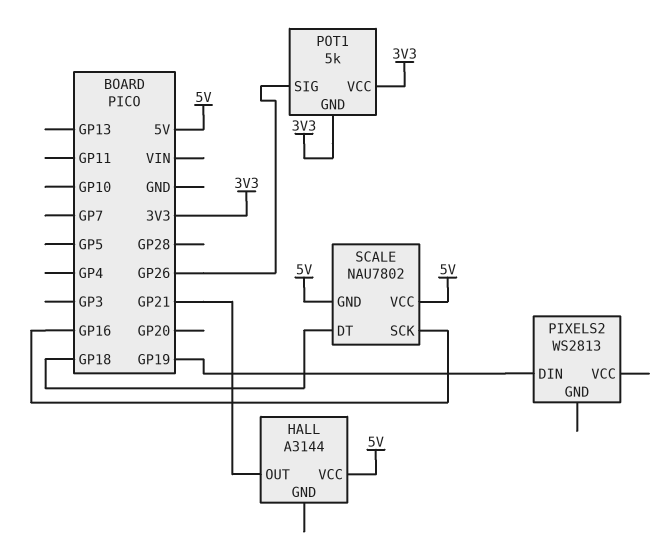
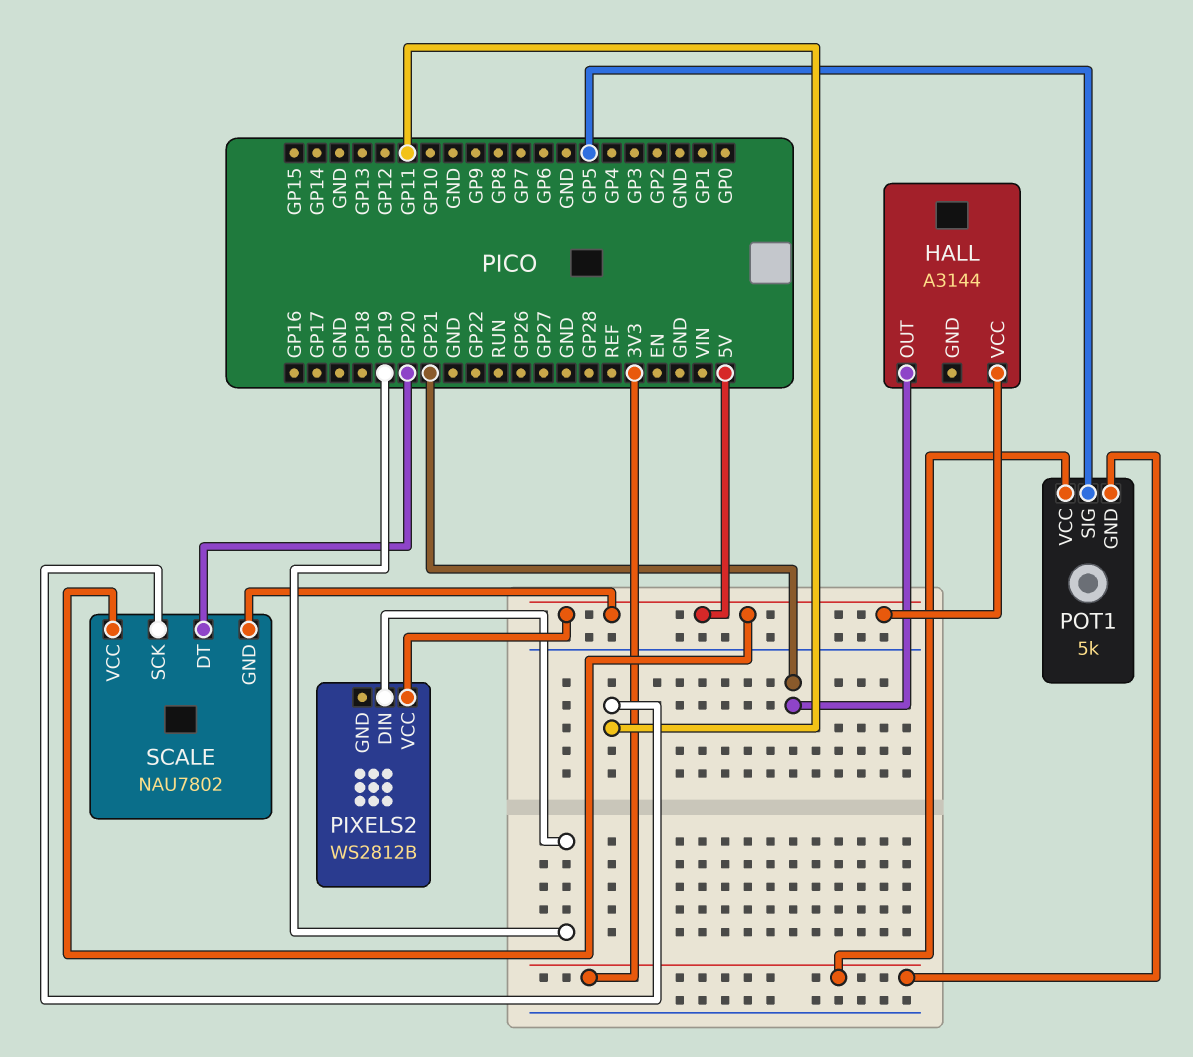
PIXELS2: WS2813 -> WS2812B
PIXELS2 pin VCC: none -> 5V
POT1 pin SIG: GP26 -> GP5
SCALE pin DT: GP18 -> GP20
SCALE pin SCK: GP16 -> GP11

